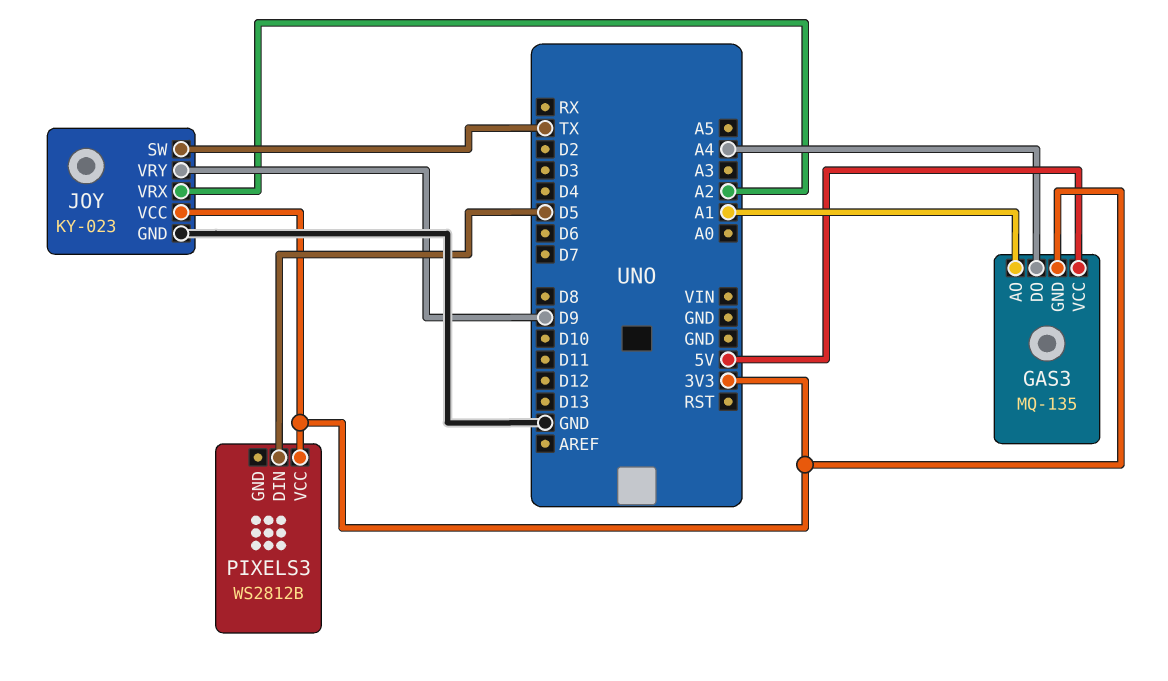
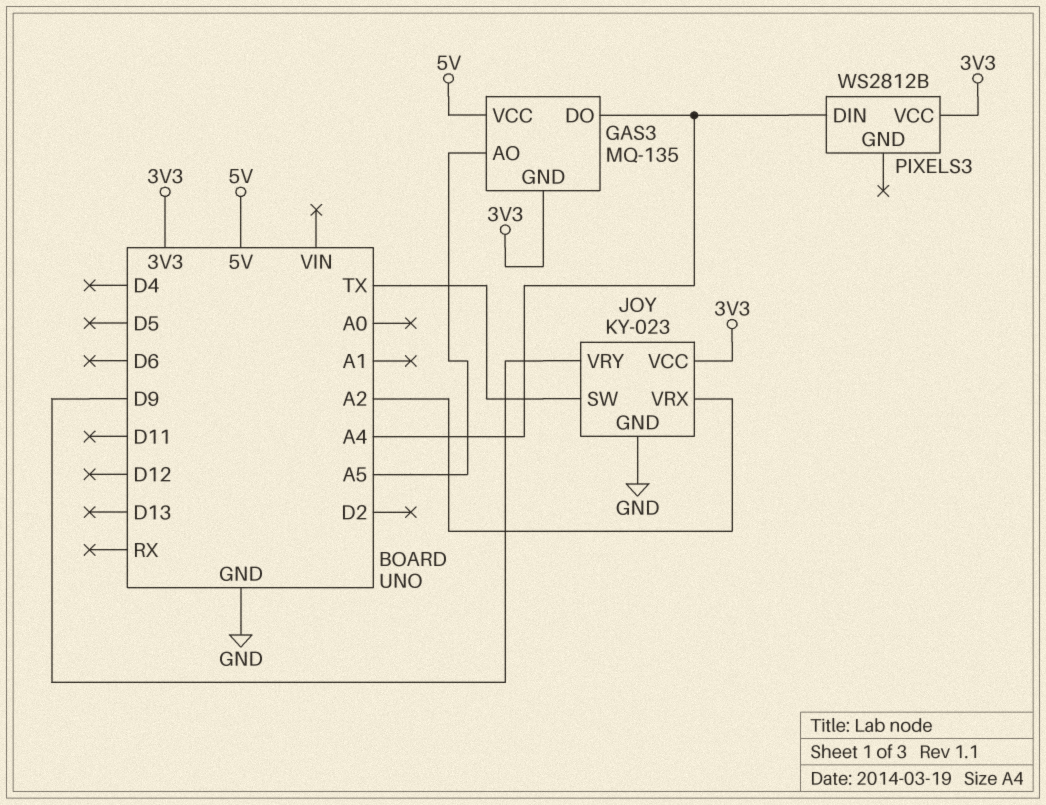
GAS3 pin AO: A1 -> A5
PIXELS3 pin DIN: D5 -> A4

